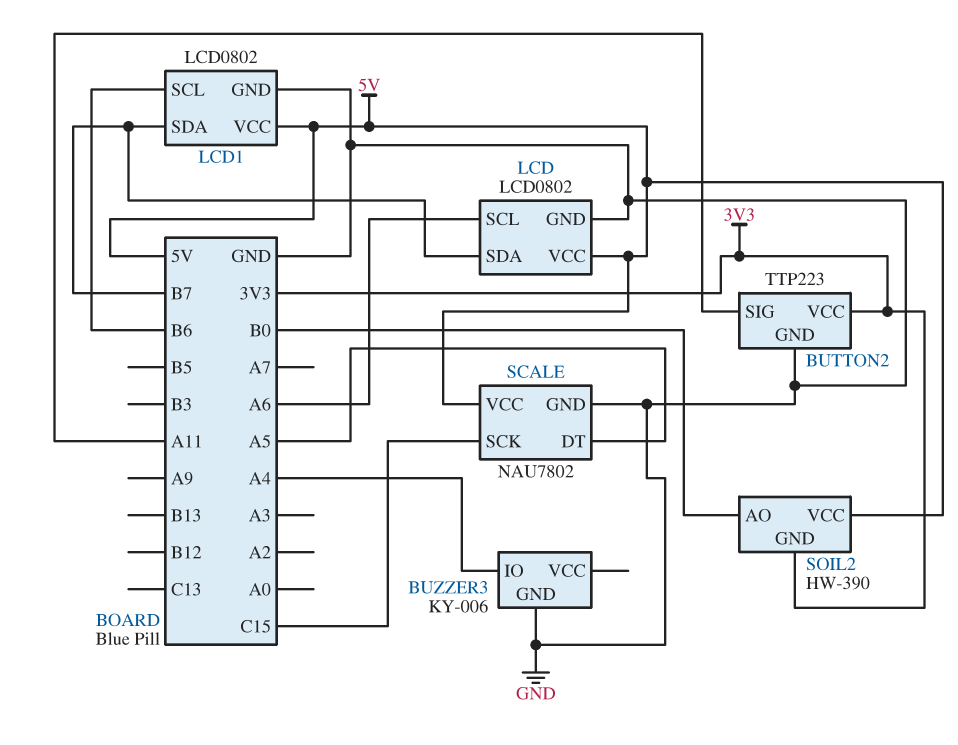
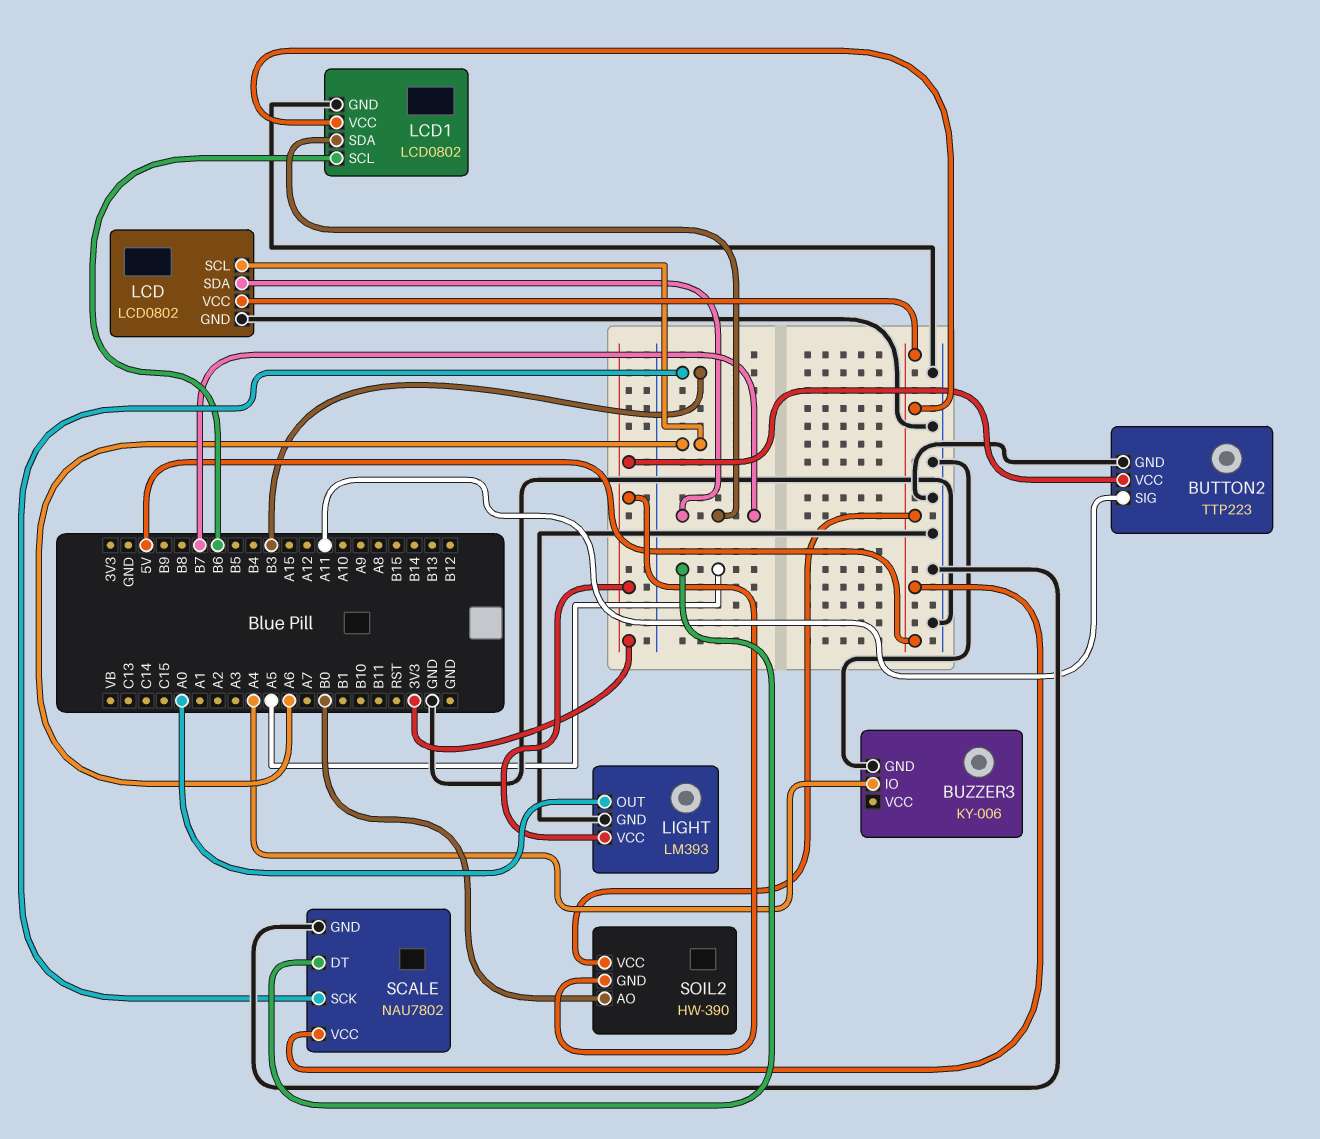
LIGHT: none -> LM393
LIGHT pin GND: none -> GND
LIGHT pin OUT: none -> A0
LIGHT pin VCC: none -> 3V3
SCALE pin SCK: C15 -> B3

